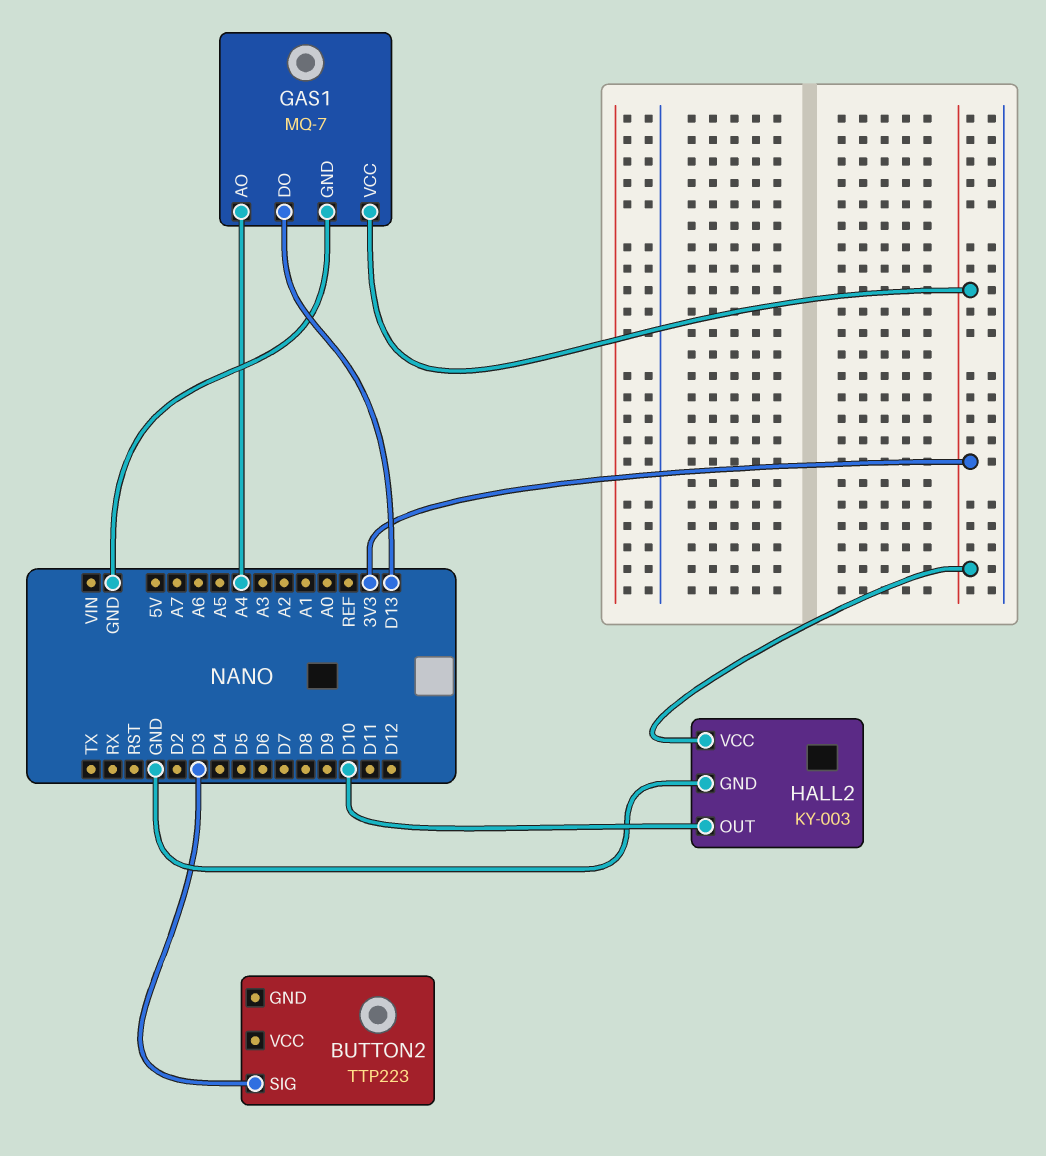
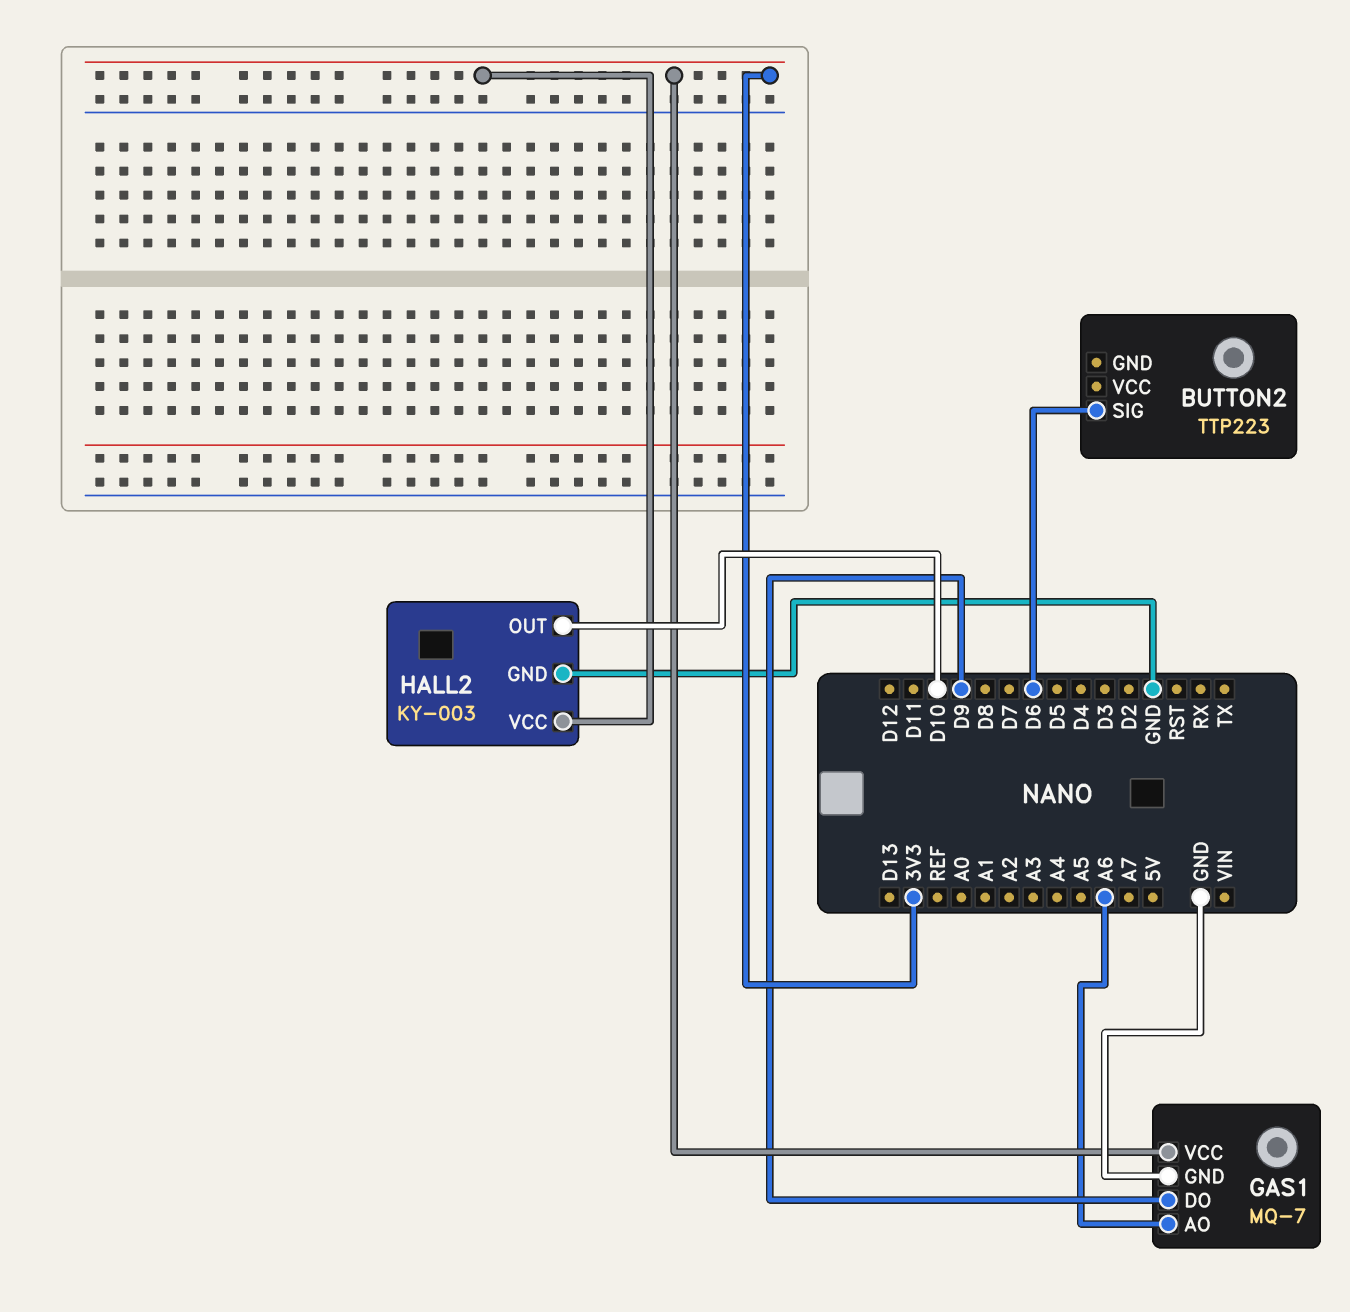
BUTTON2 pin SIG: D3 -> D6
GAS1 pin AO: A4 -> A6
GAS1 pin DO: D13 -> D9

